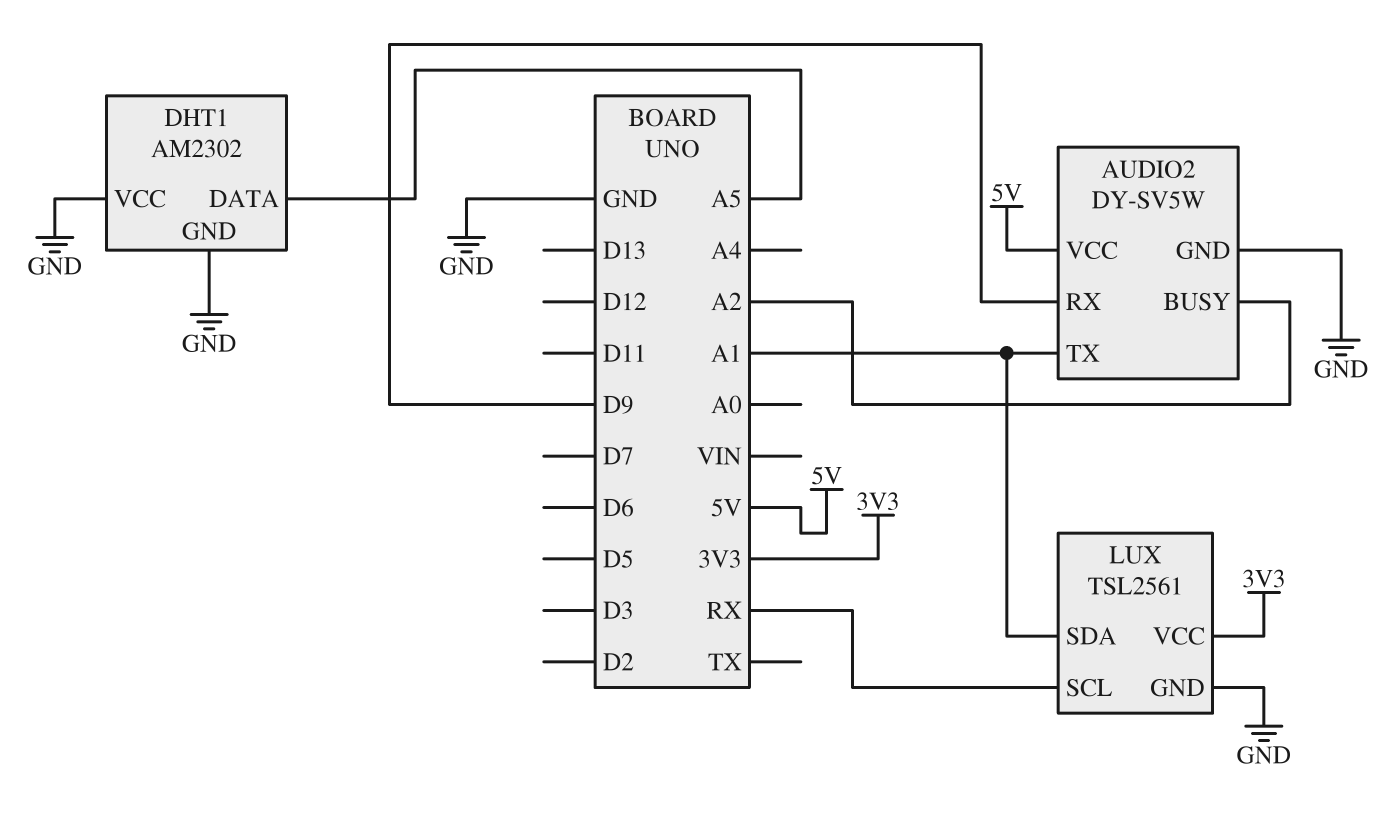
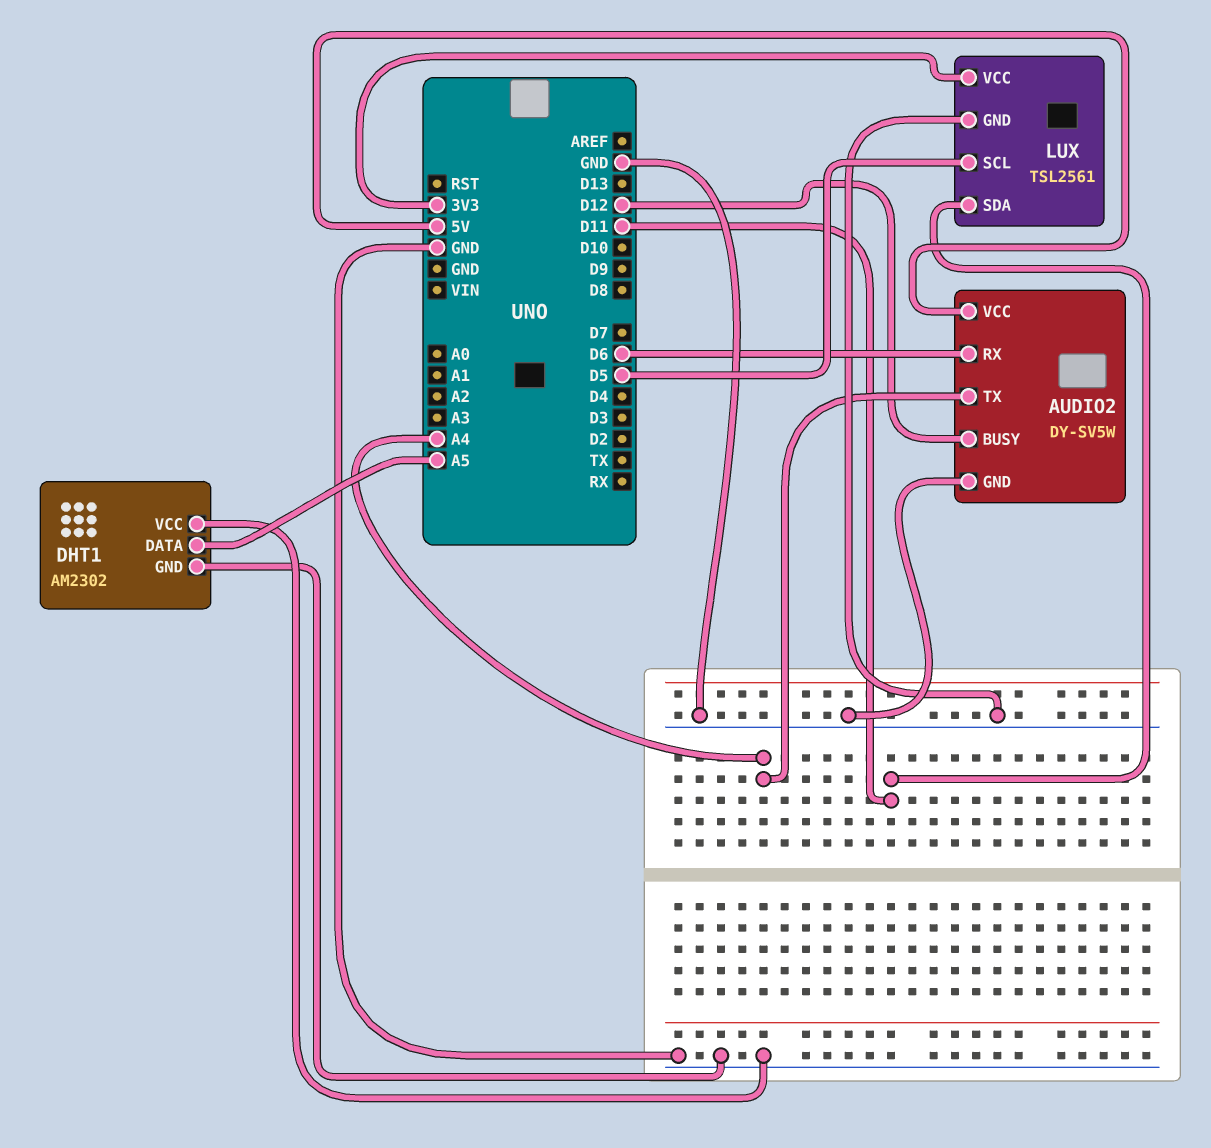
AUDIO2 pin BUSY: A2 -> D12
AUDIO2 pin RX: D9 -> D6
AUDIO2 pin TX: A1 -> A4
LUX pin SCL: RX -> D5
LUX pin SDA: A1 -> D11

